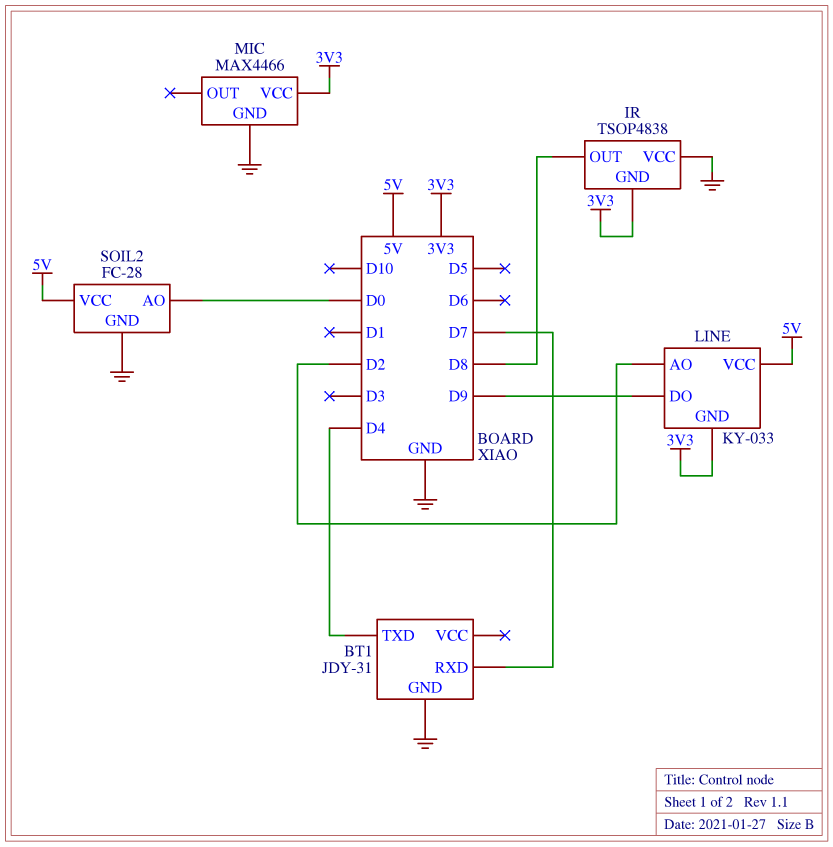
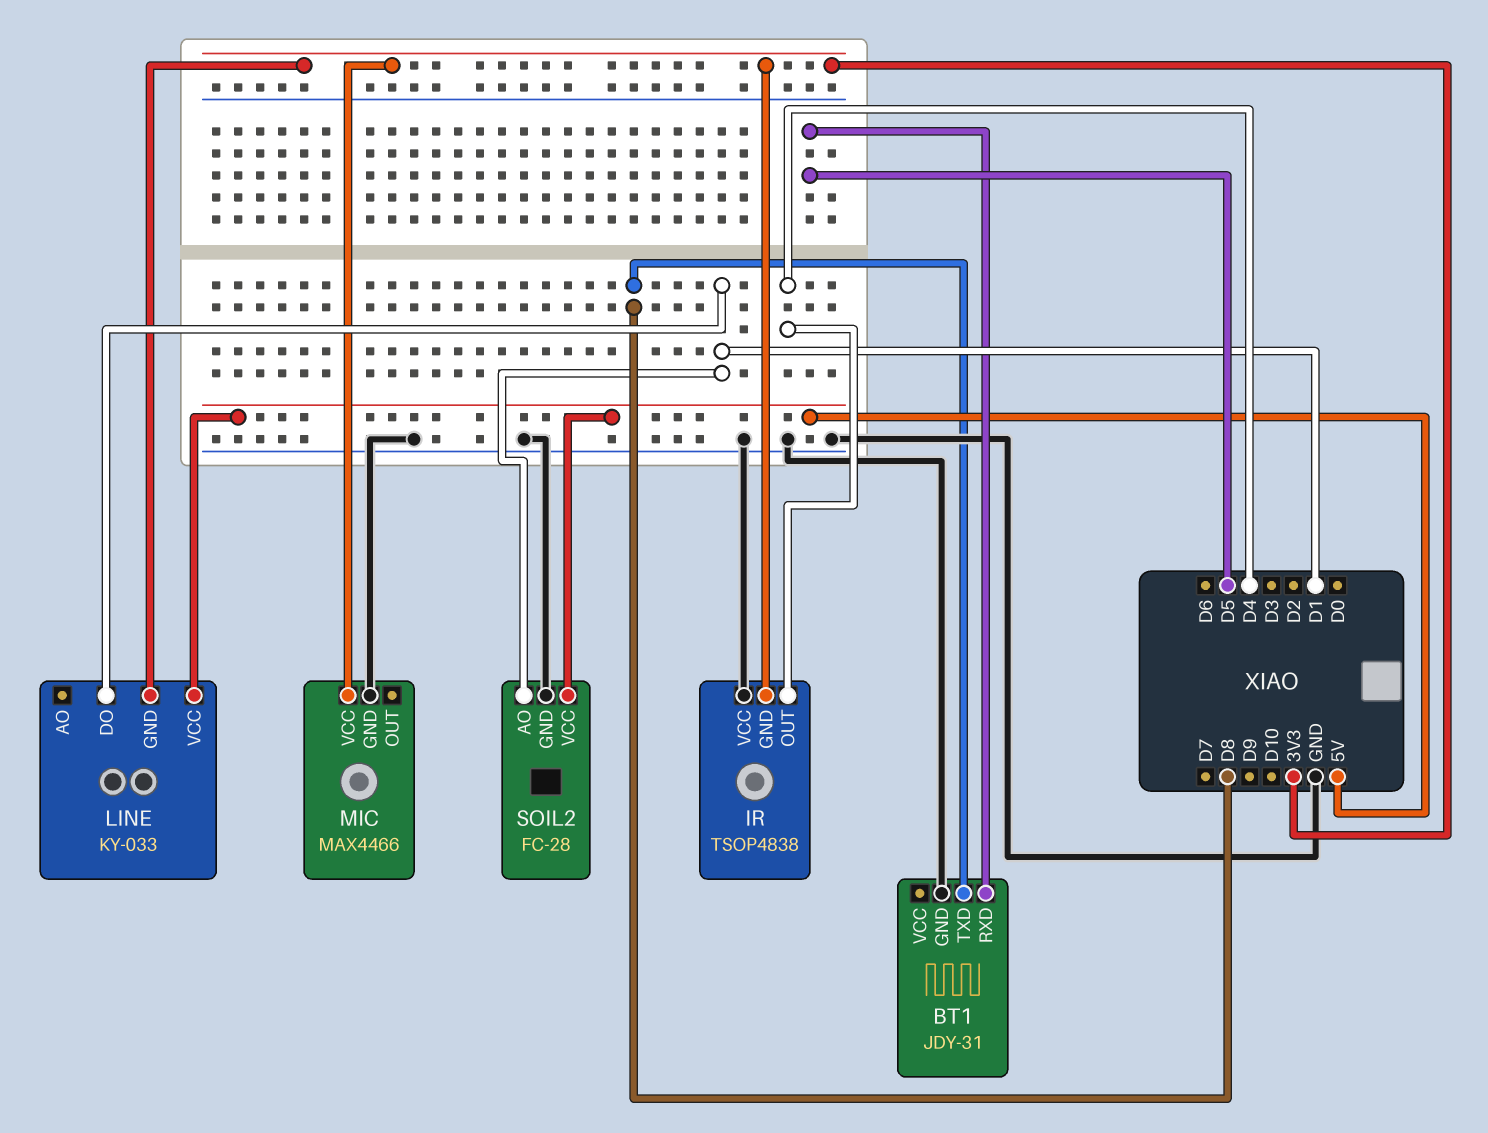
BT1 pin RXD: D7 -> D5
BT1 pin TXD: D4 -> D8
IR pin OUT: D8 -> D4
LINE pin AO: D2 -> none
LINE pin DO: D9 -> D1
SOIL2 pin AO: D0 -> D1

